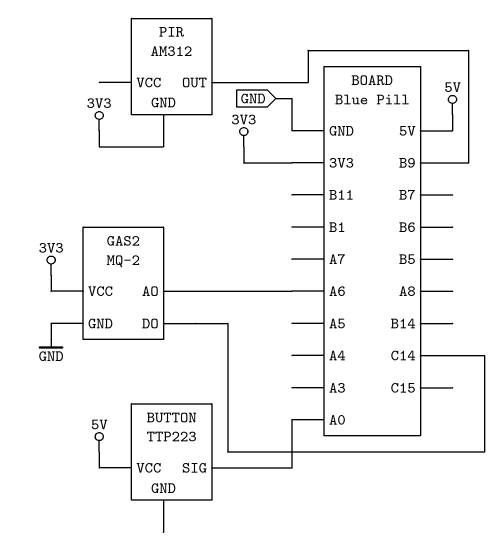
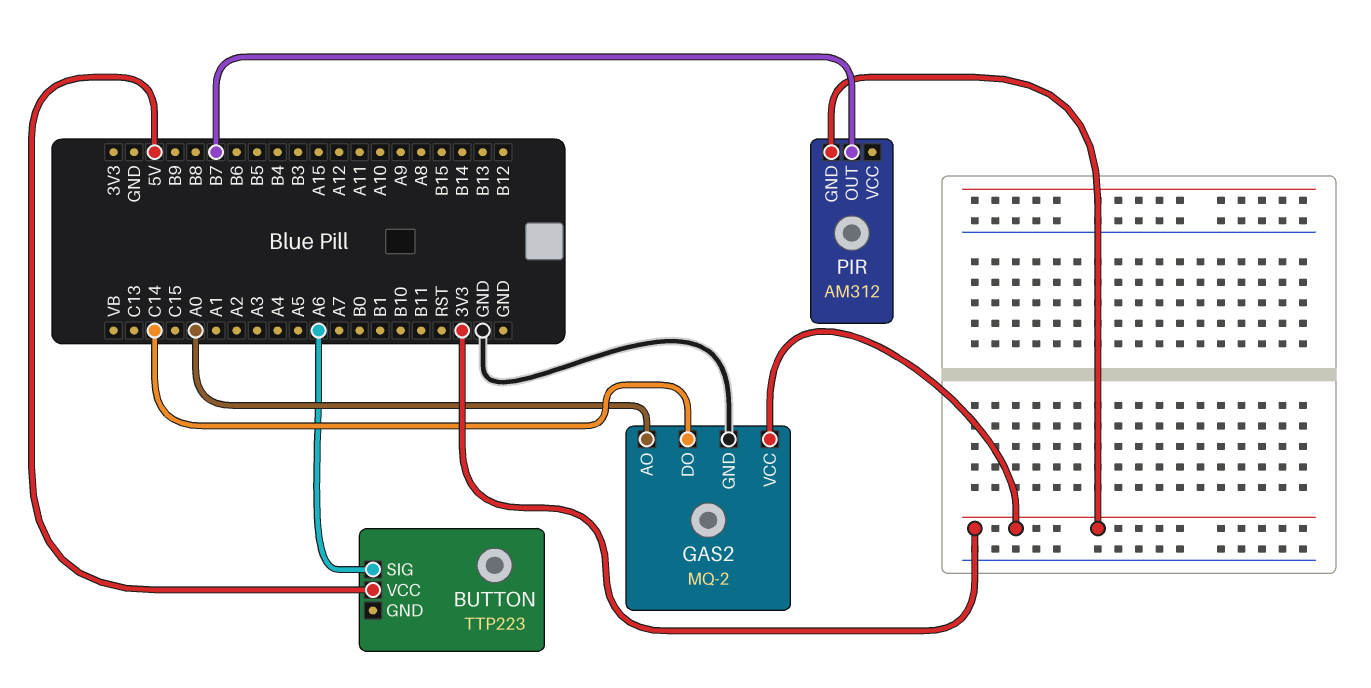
BUTTON pin SIG: A0 -> A6
GAS2 pin AO: A6 -> A0
PIR pin OUT: B9 -> B7

